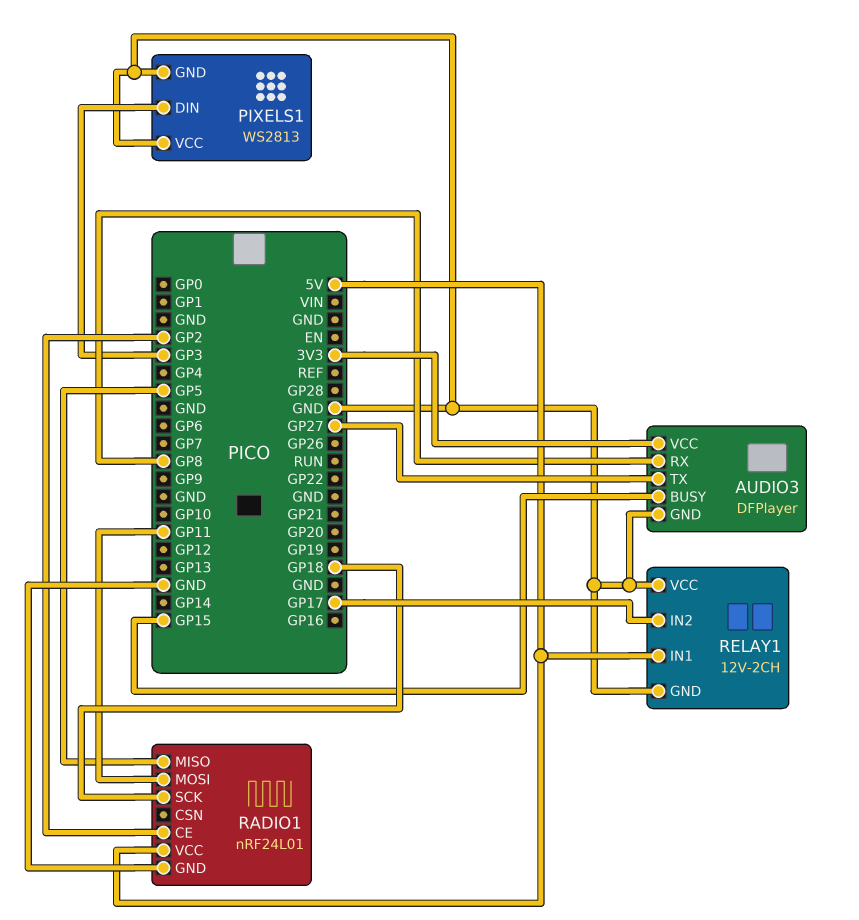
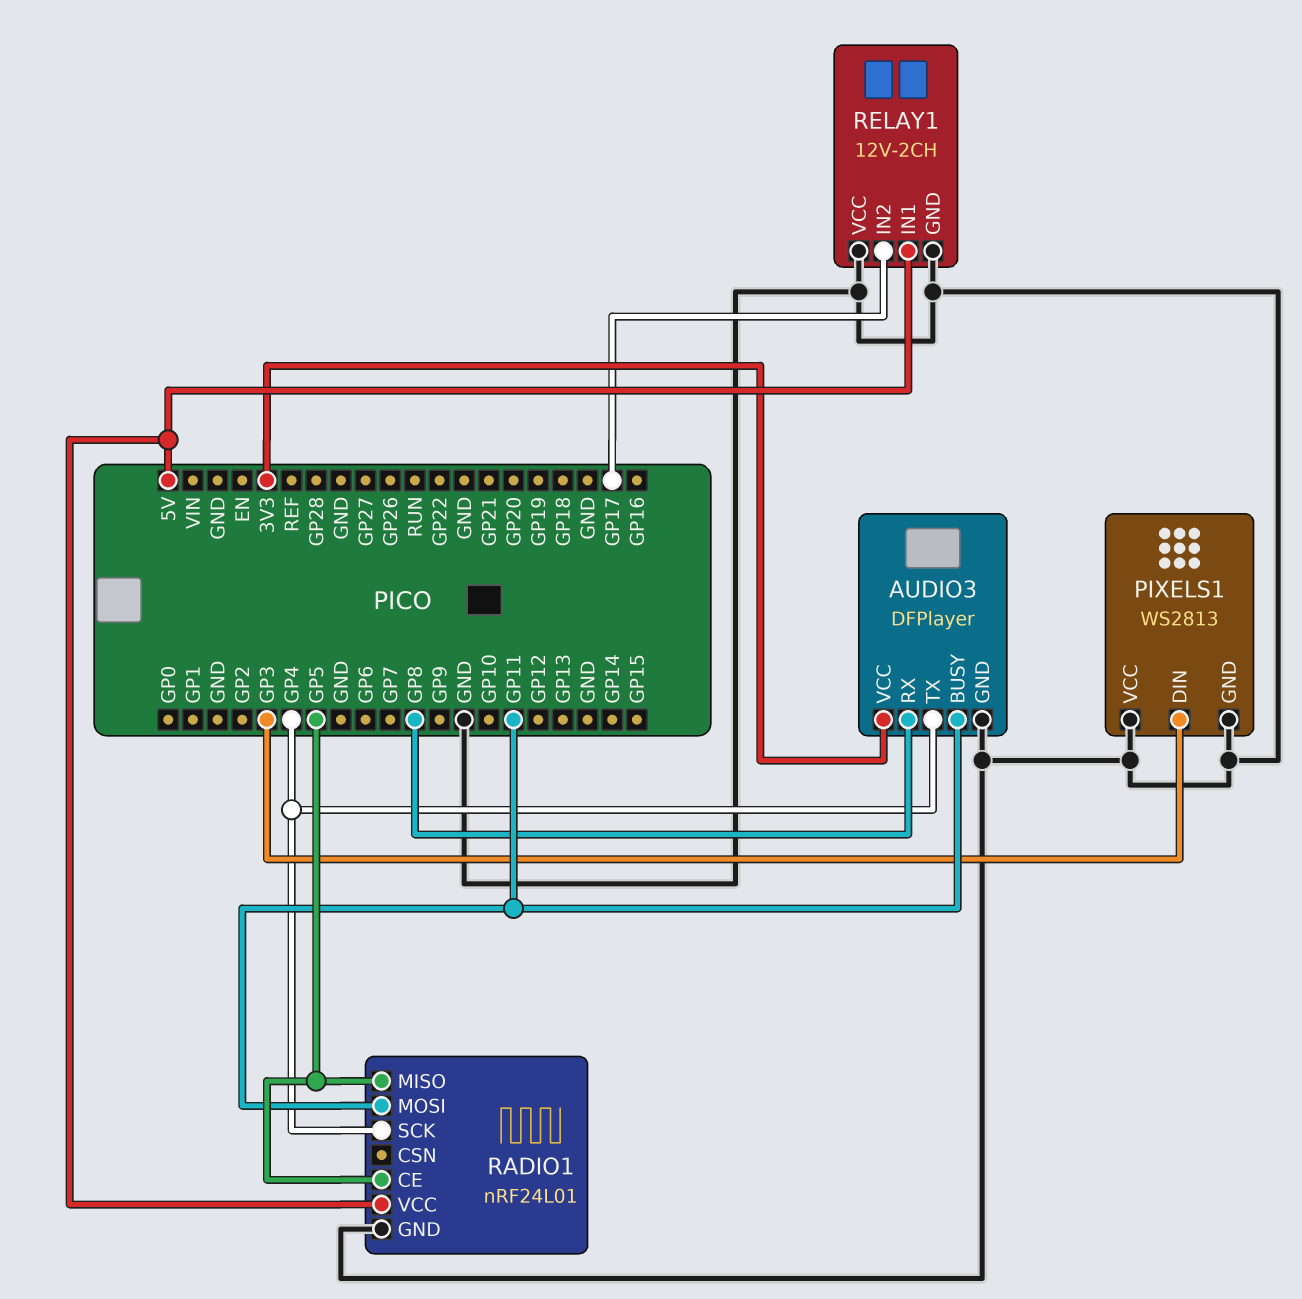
AUDIO3 pin BUSY: GP15 -> GP11
AUDIO3 pin TX: GP27 -> GP4
RADIO1 pin CE: GP2 -> GP5
RADIO1 pin SCK: GP18 -> GP4

